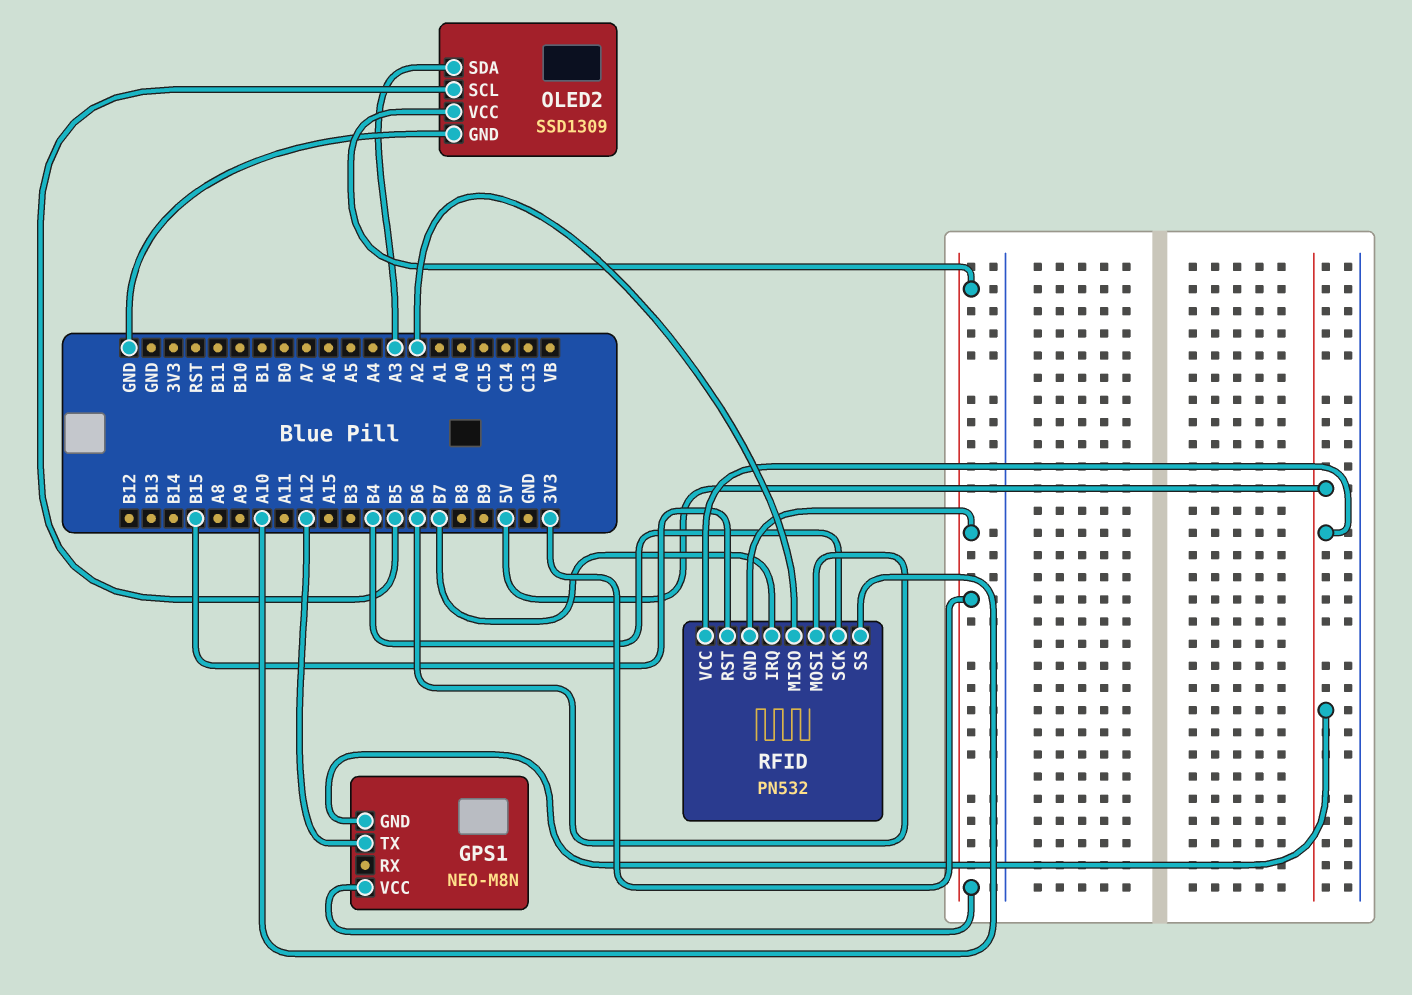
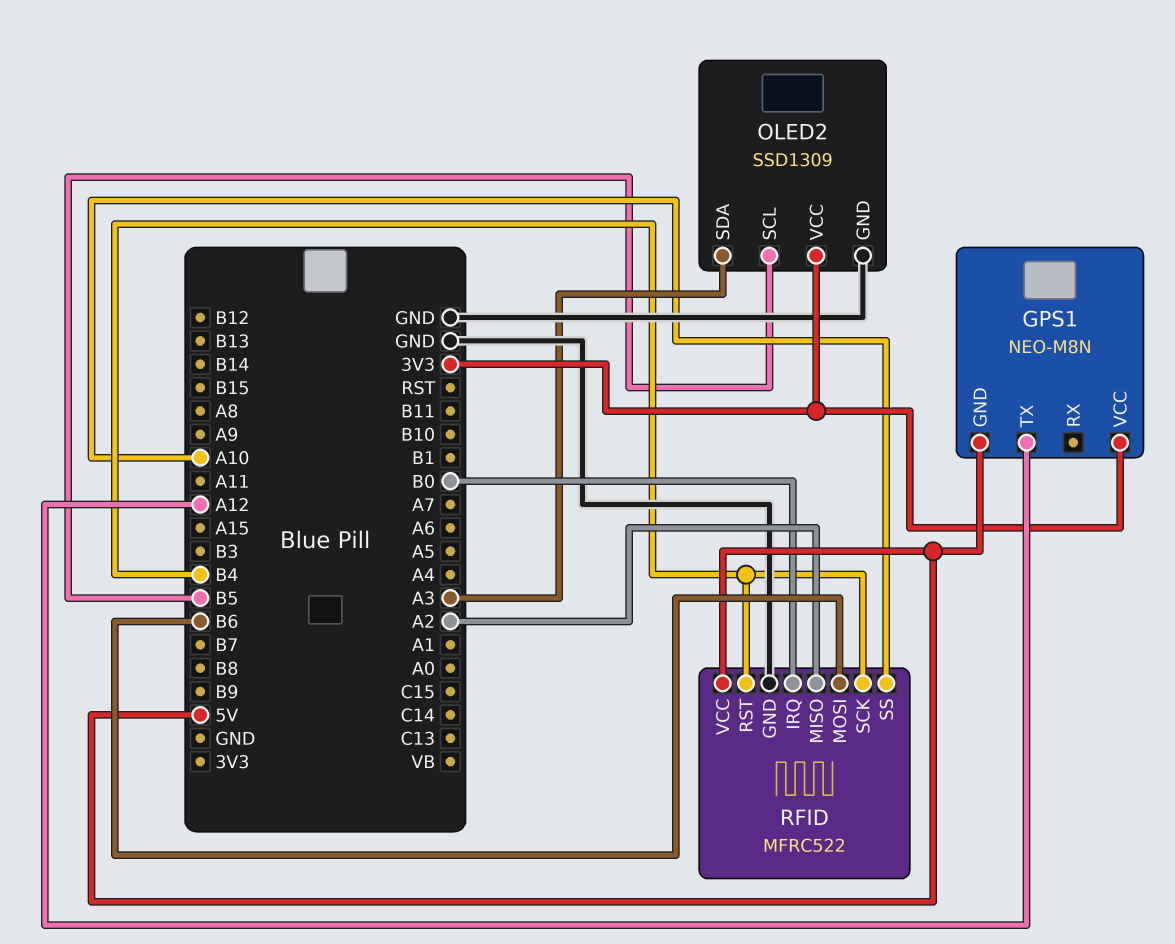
RFID: PN532 -> MFRC522
RFID pin GND: 3V3 -> GND
RFID pin IRQ: B7 -> B0
RFID pin RST: B15 -> B4

